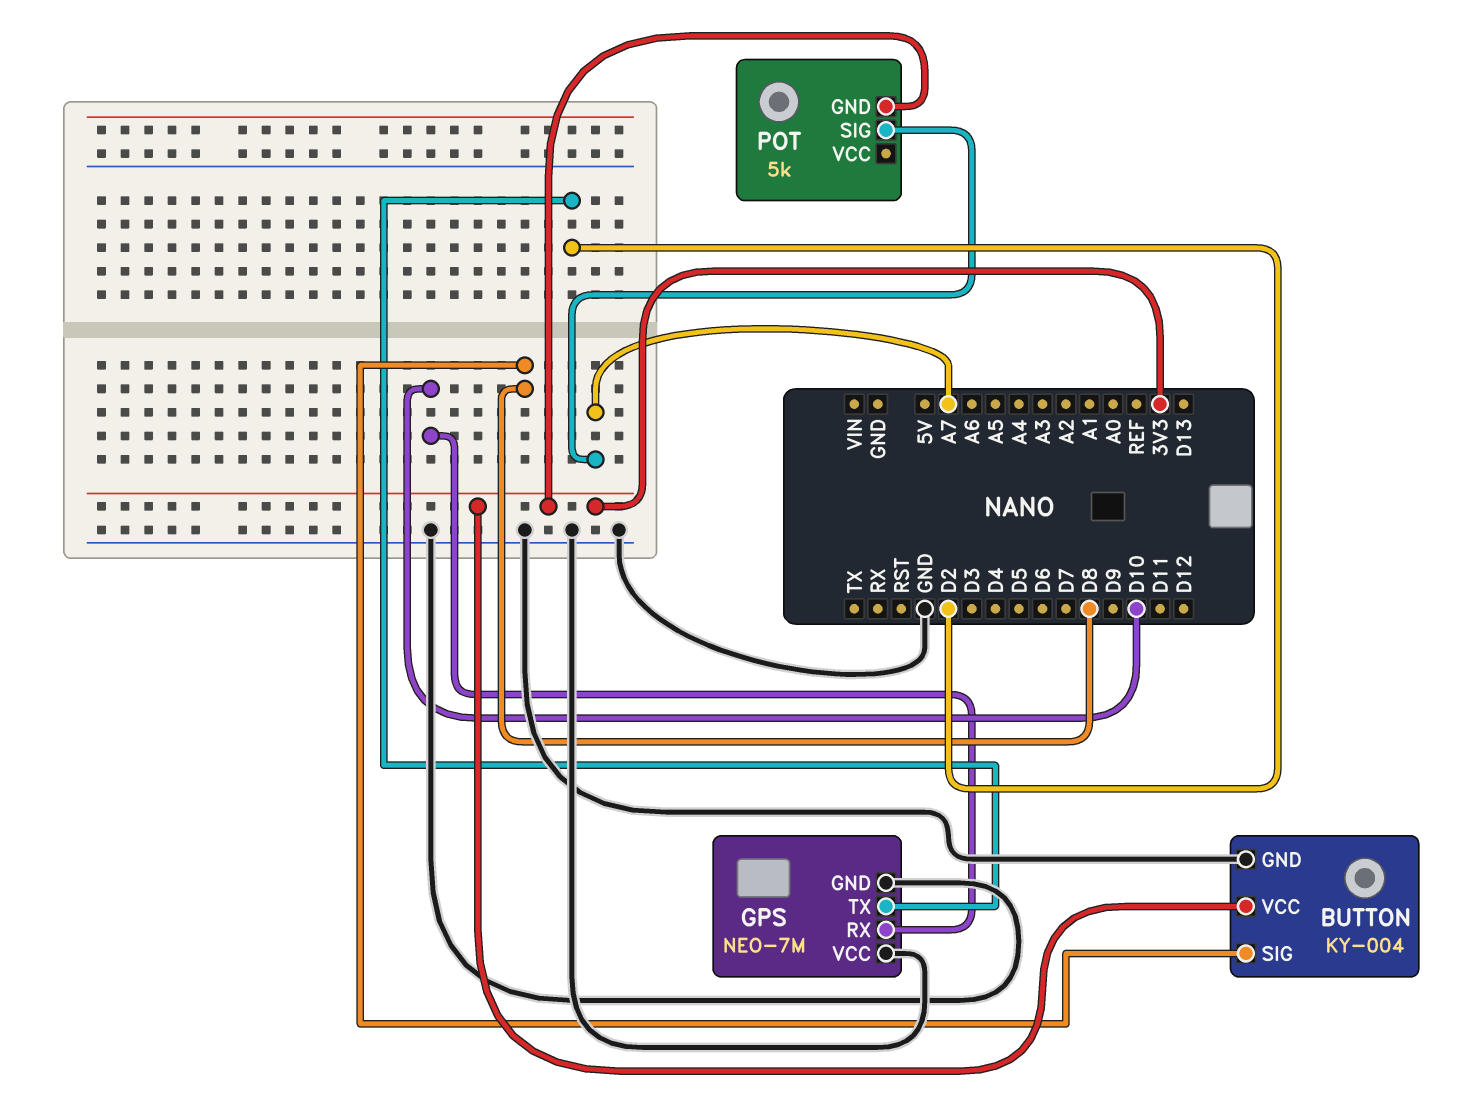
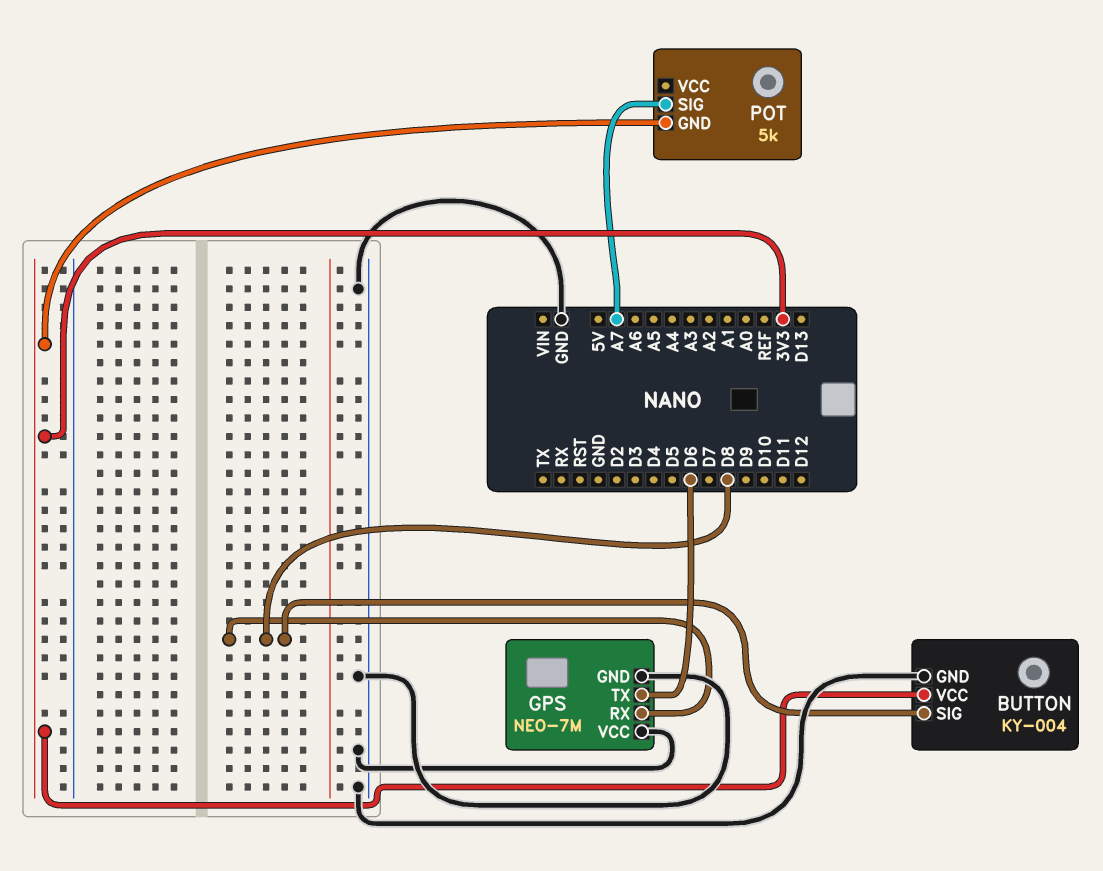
GPS pin RX: D10 -> D8
GPS pin TX: D2 -> D6

